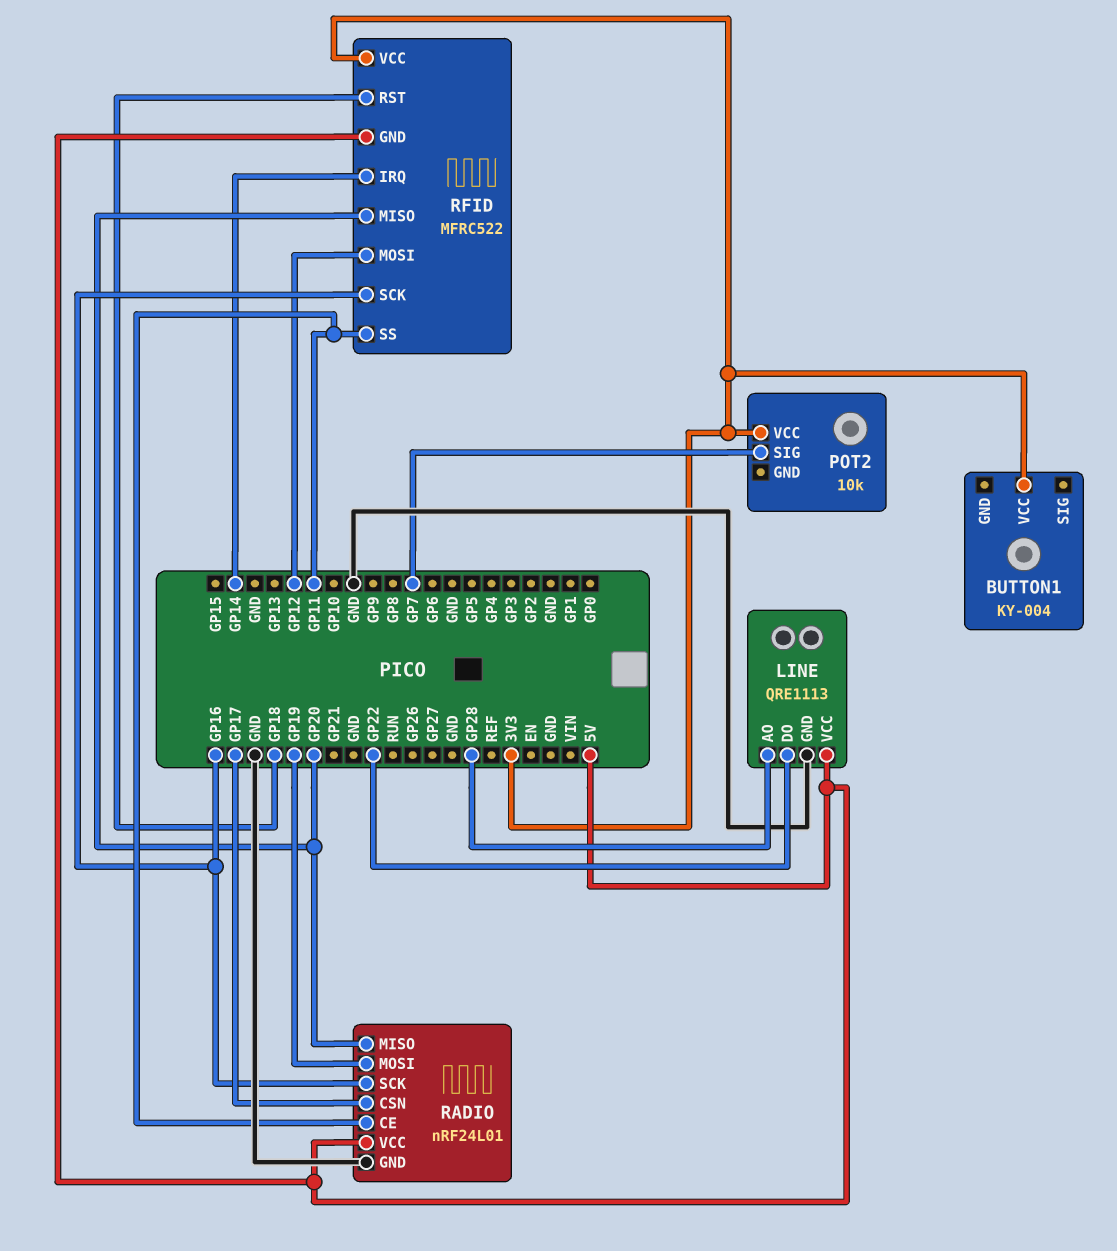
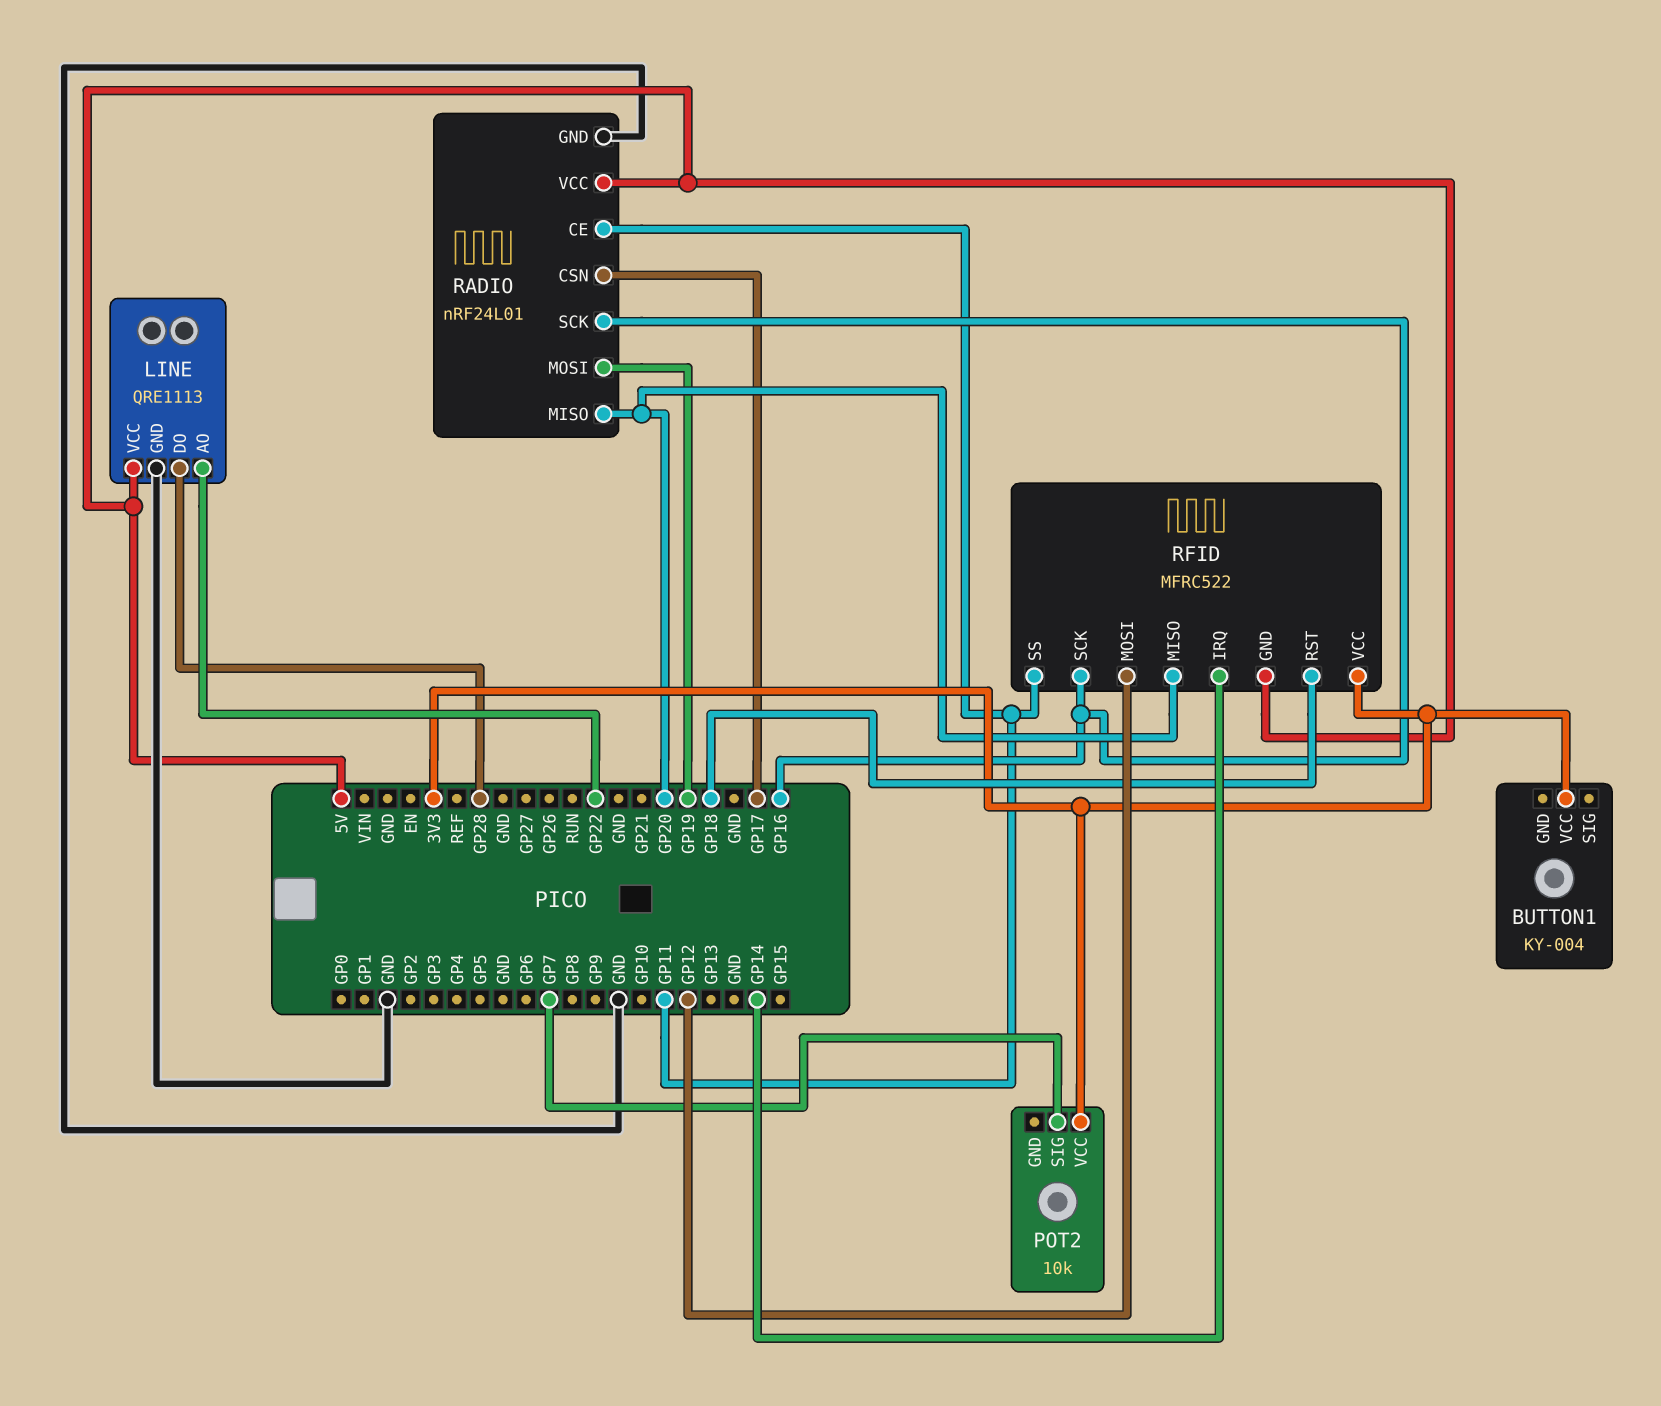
LINE pin AO: GP28 -> GP22
LINE pin DO: GP22 -> GP28

